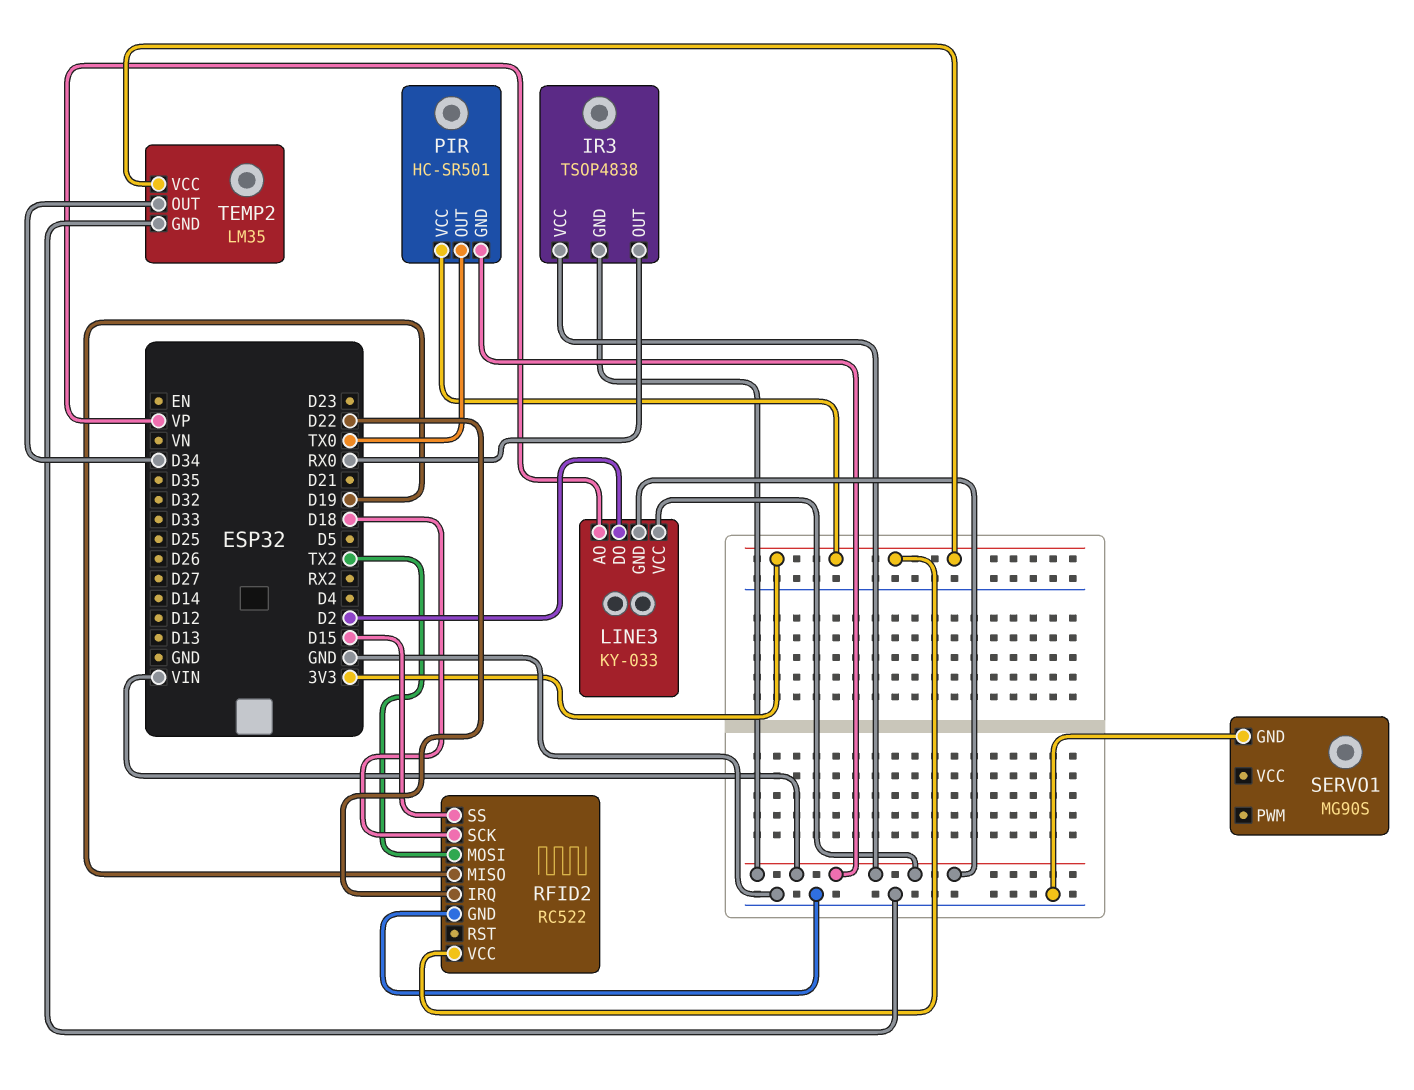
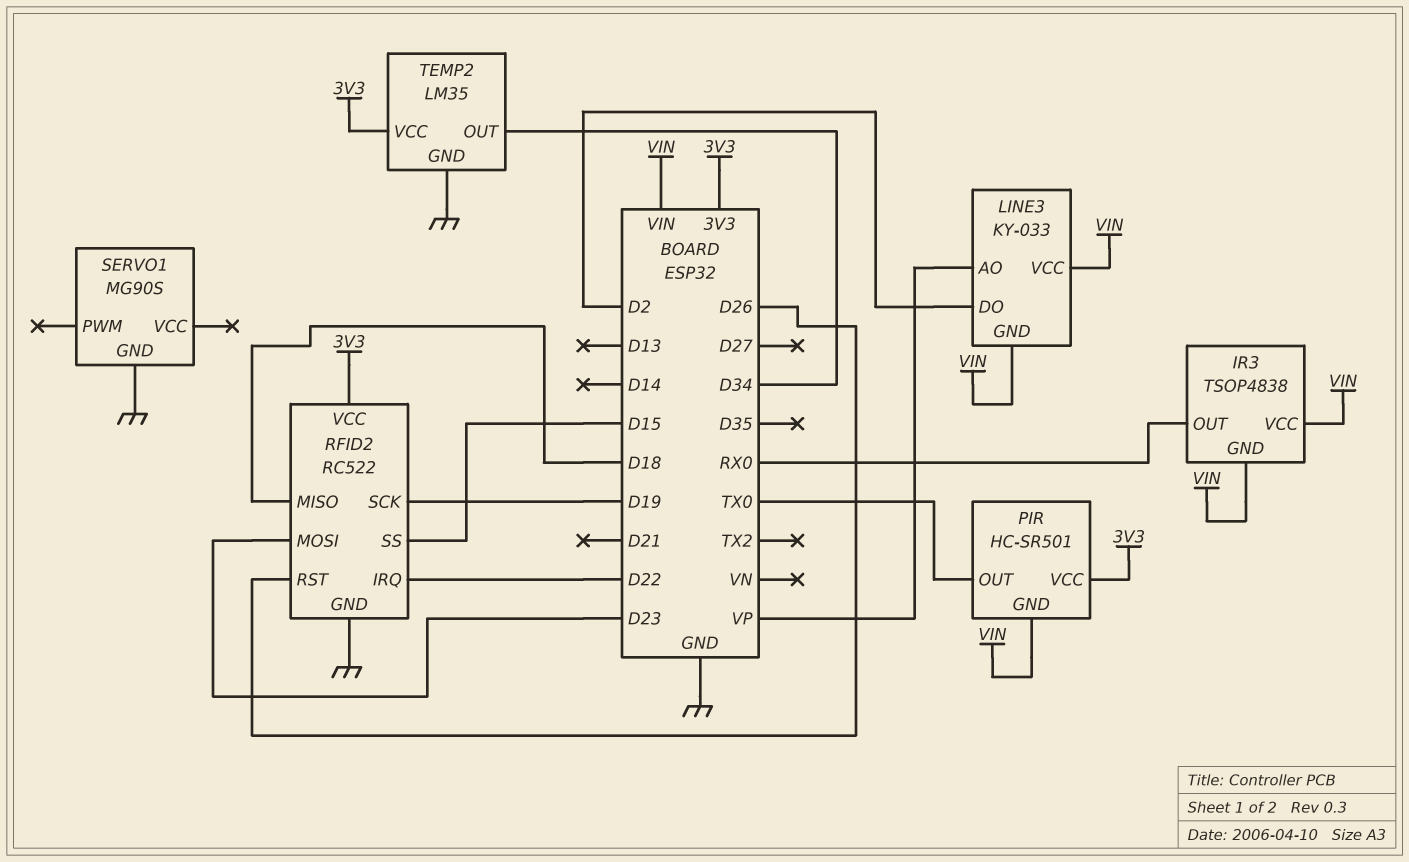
RFID2 pin MISO: D19 -> D18
RFID2 pin MOSI: TX2 -> D23
RFID2 pin RST: none -> D26
RFID2 pin SCK: D18 -> D19

